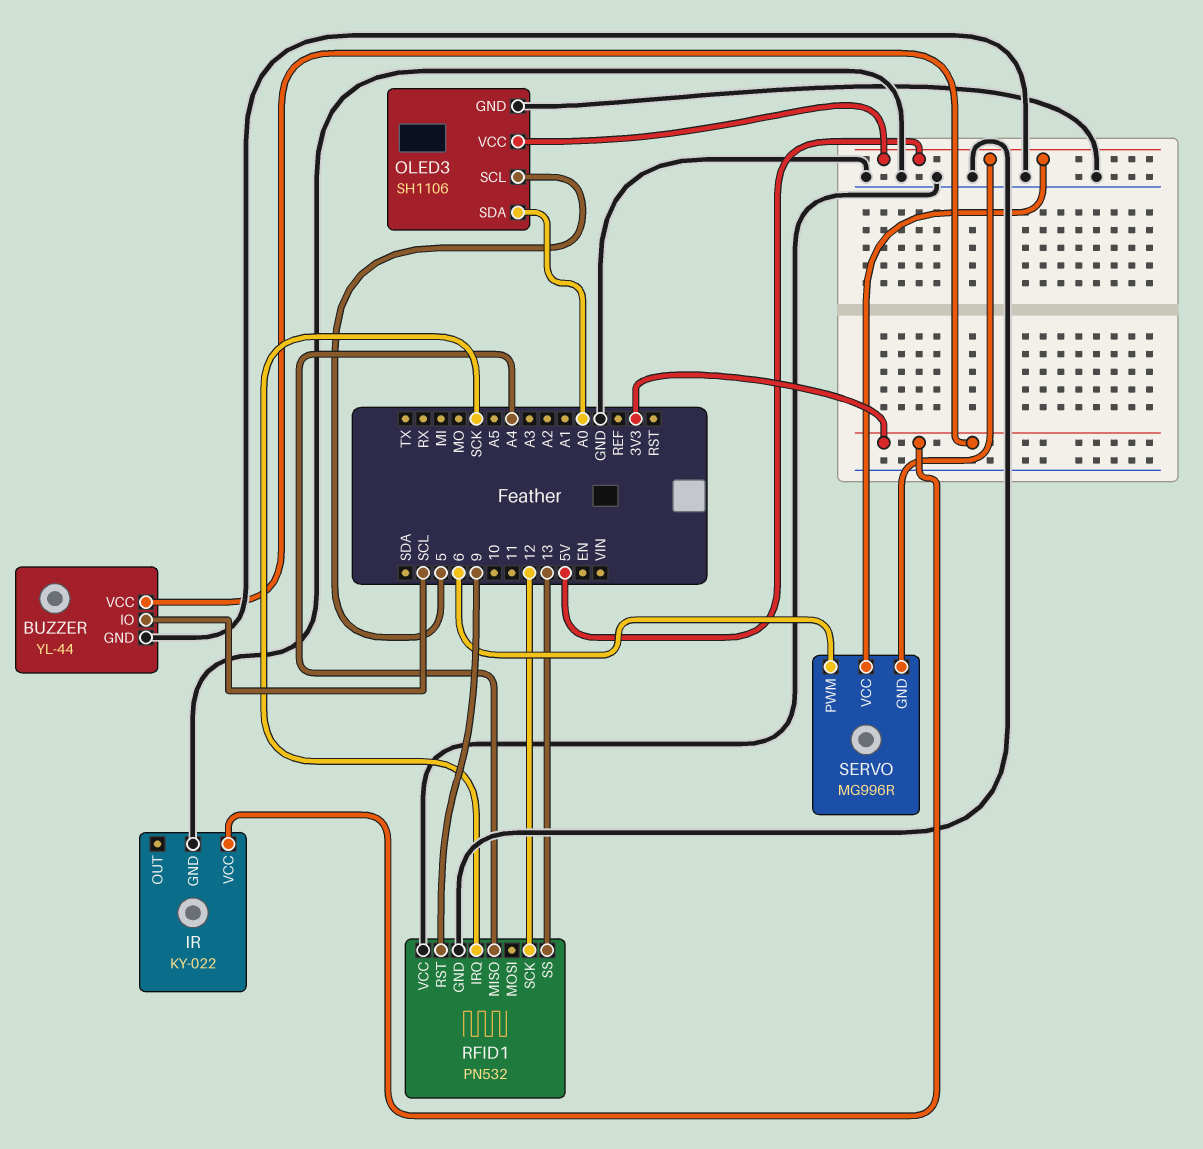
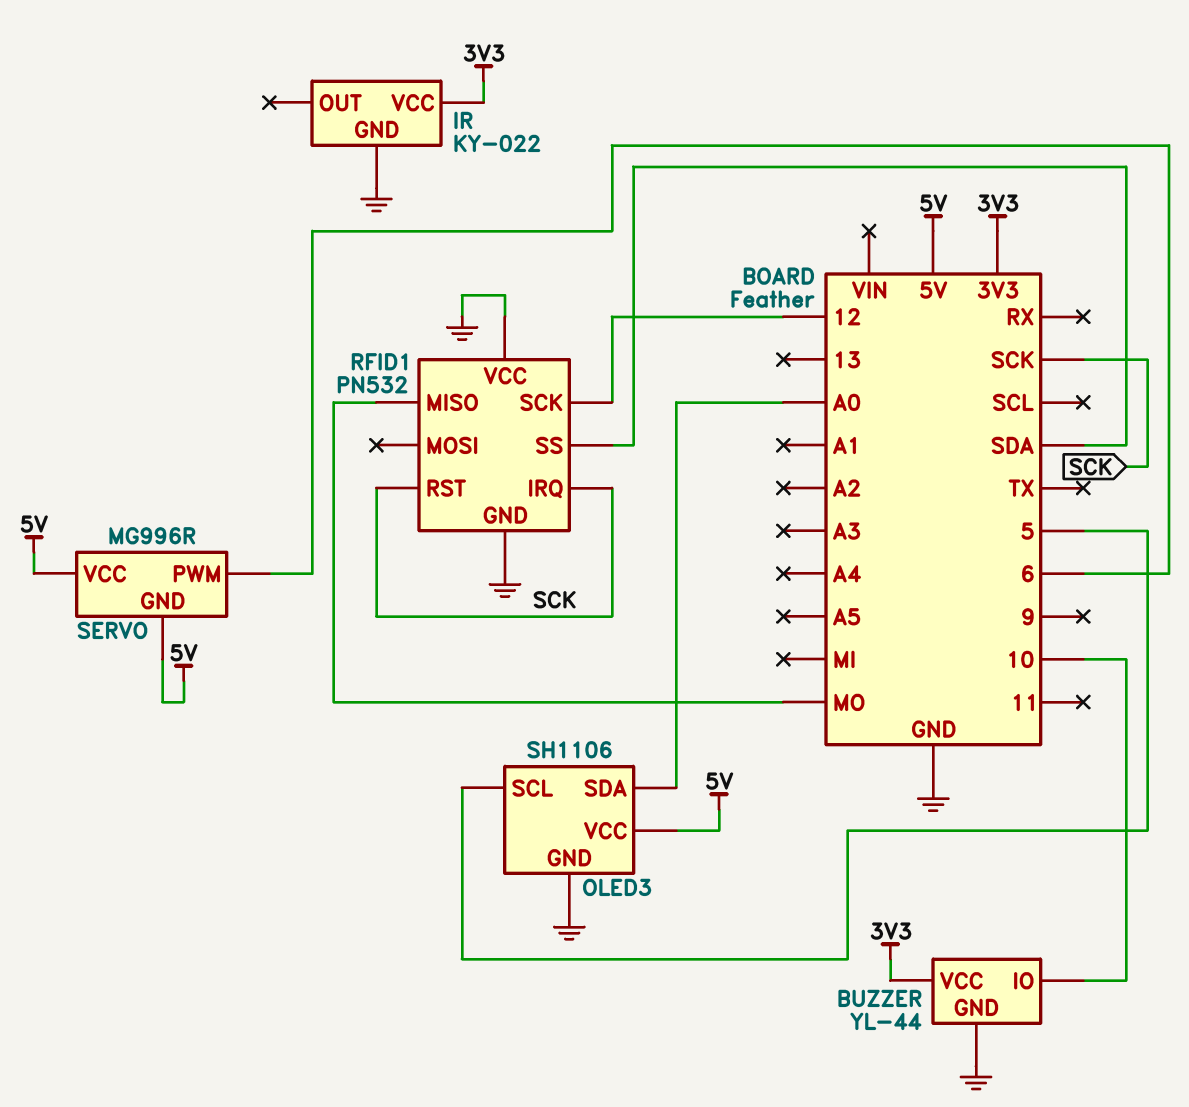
BUZZER pin IO: SCL -> 10
RFID1 pin MISO: A4 -> MO
RFID1 pin RST: 9 -> SCK
RFID1 pin SS: 13 -> SDA

